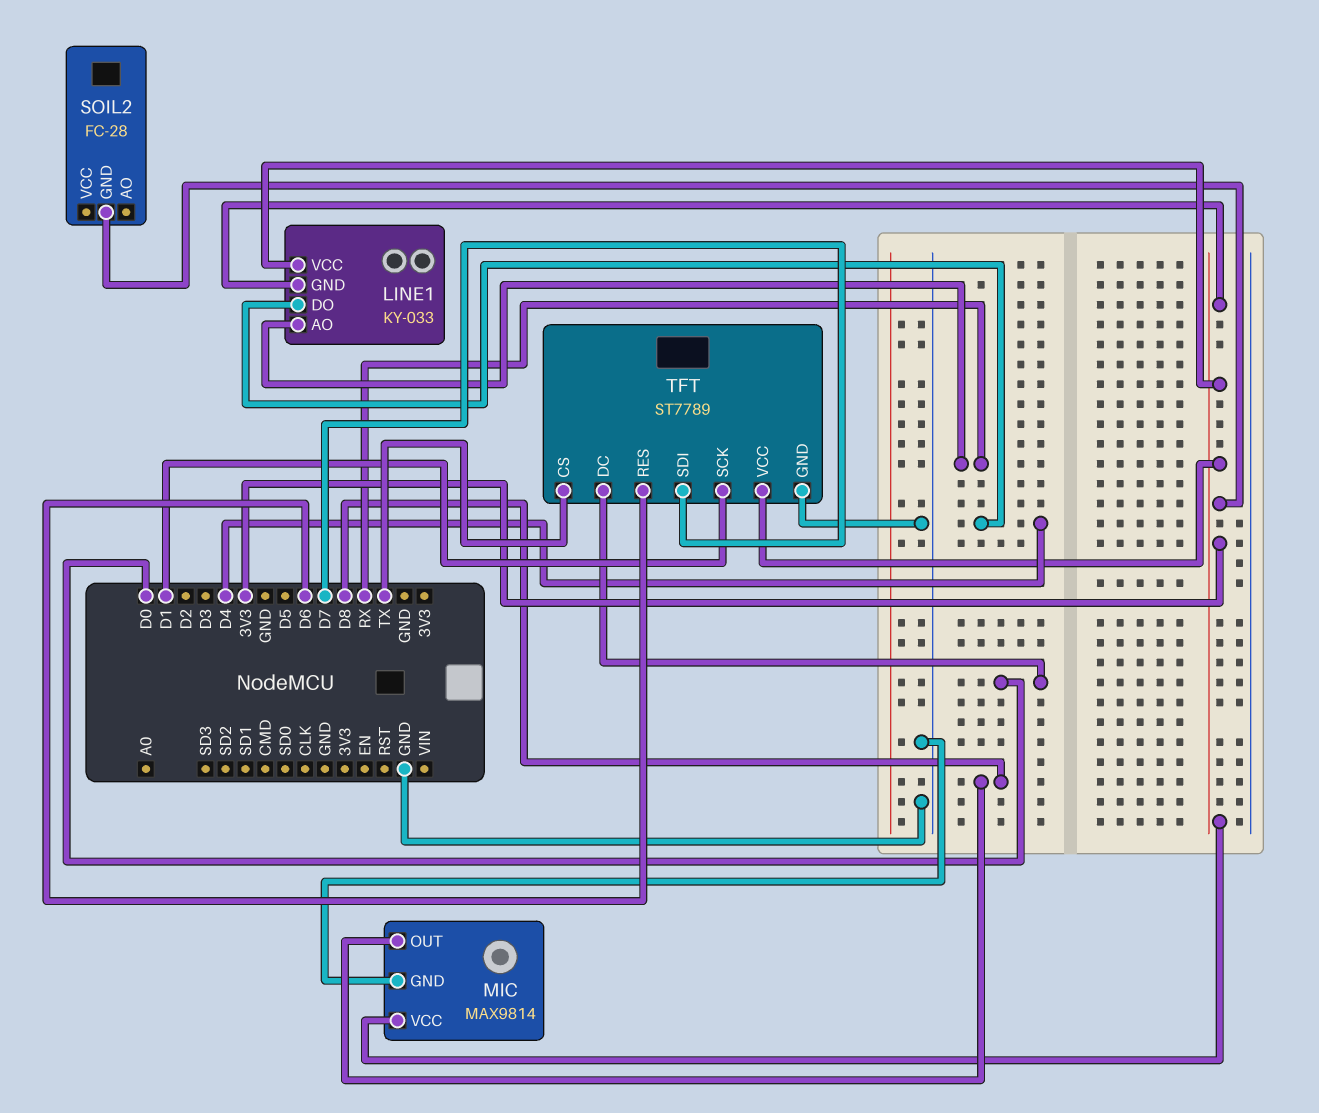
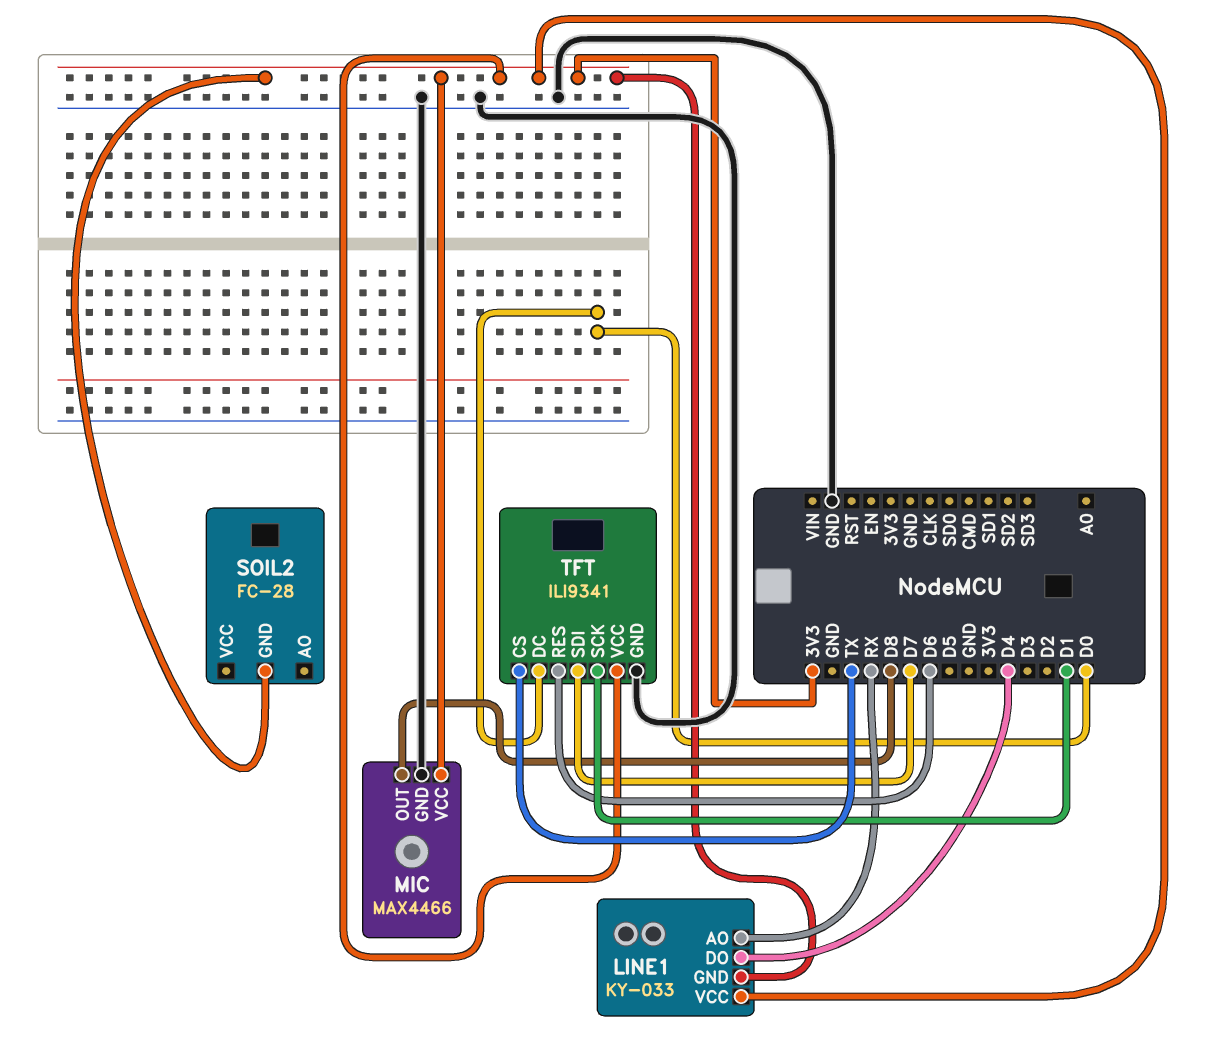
MIC: MAX9814 -> MAX4466
TFT: ST7789 -> ILI9341

